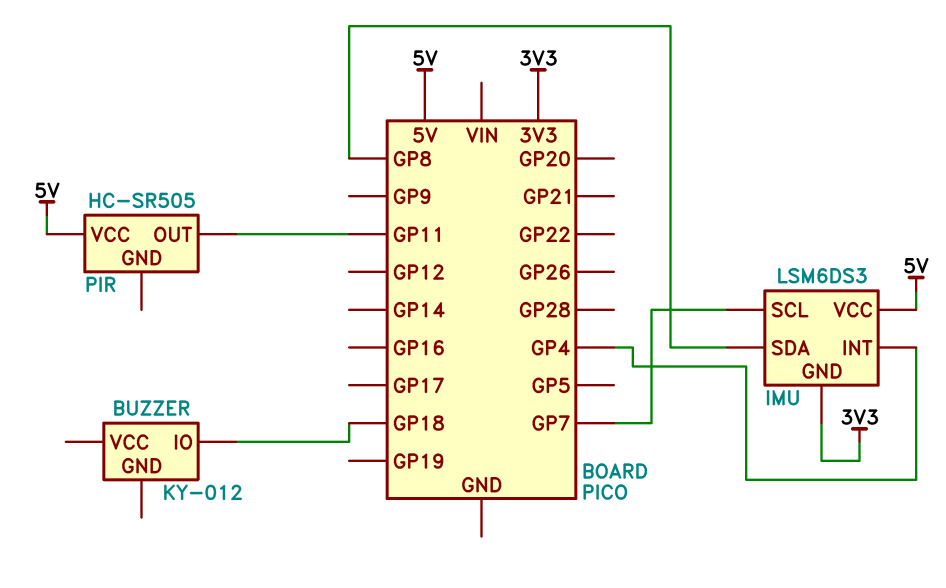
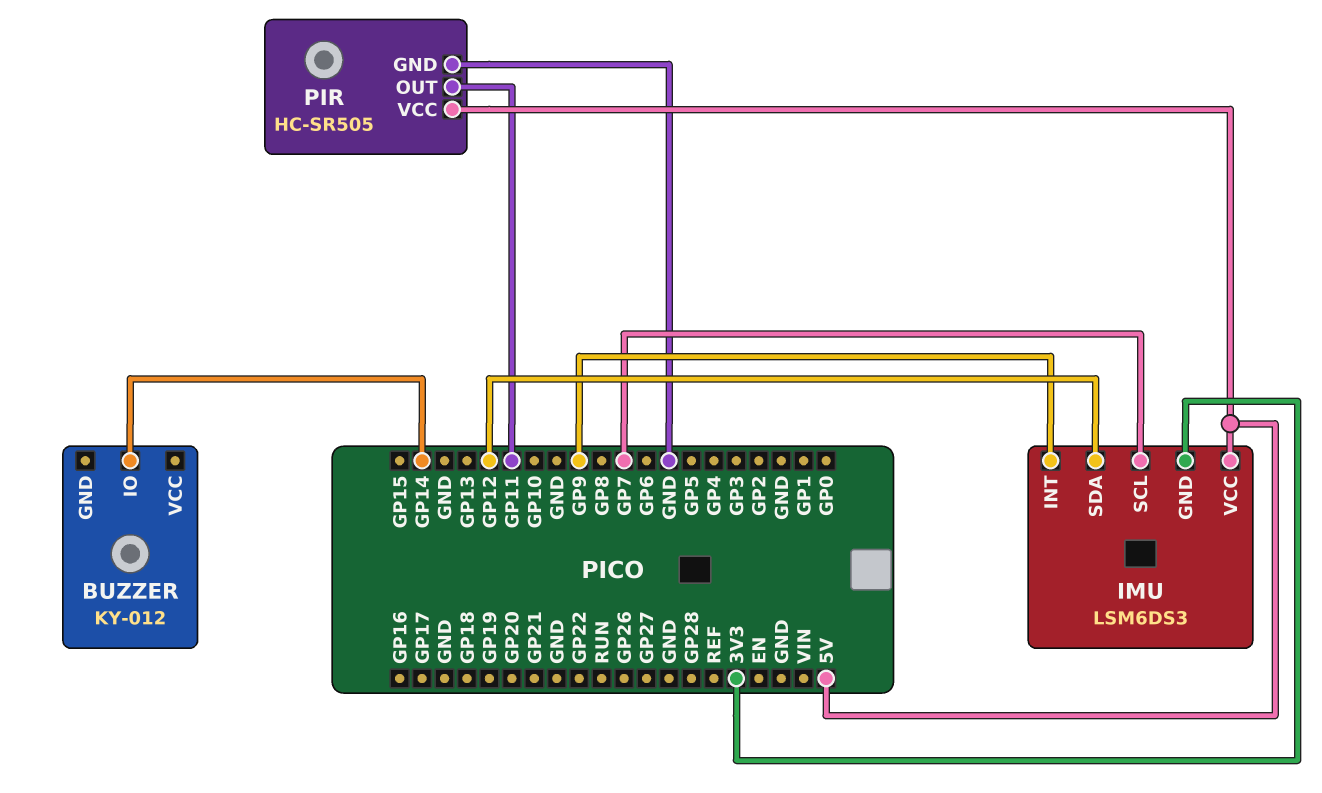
BUZZER pin IO: GP18 -> GP14
IMU pin INT: GP4 -> GP9
IMU pin SDA: GP8 -> GP12
PIR pin GND: none -> GND

